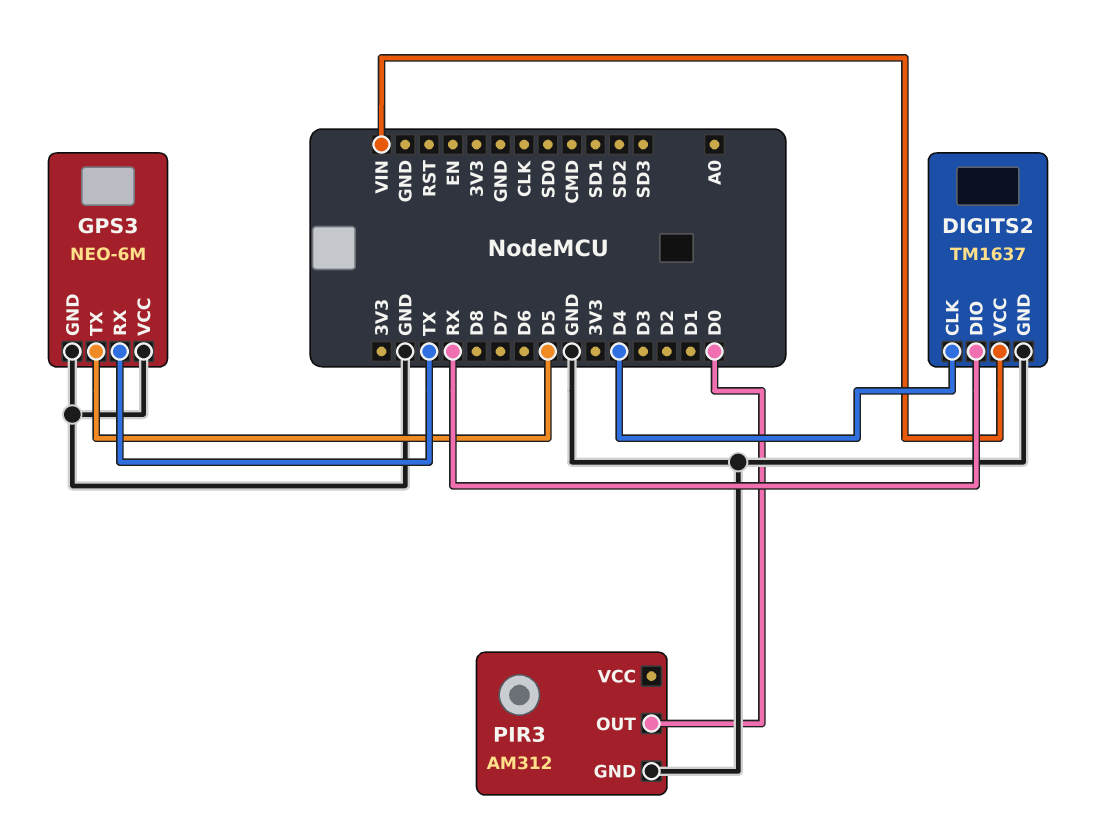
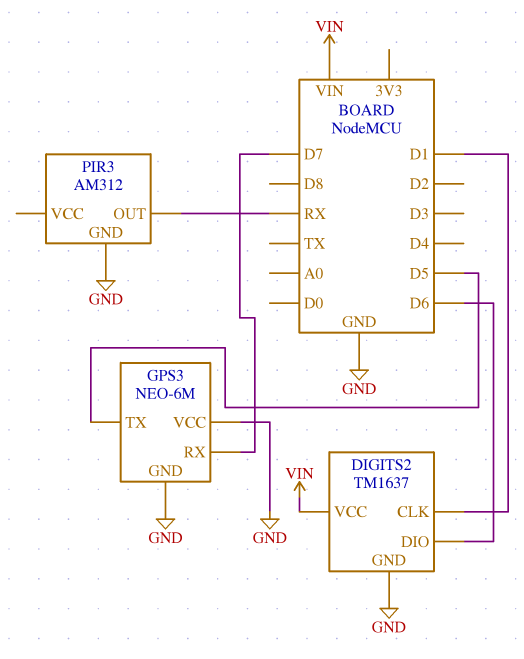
DIGITS2 pin CLK: D4 -> D1
DIGITS2 pin DIO: RX -> D6
GPS3 pin RX: TX -> D7
PIR3 pin OUT: D0 -> RX

